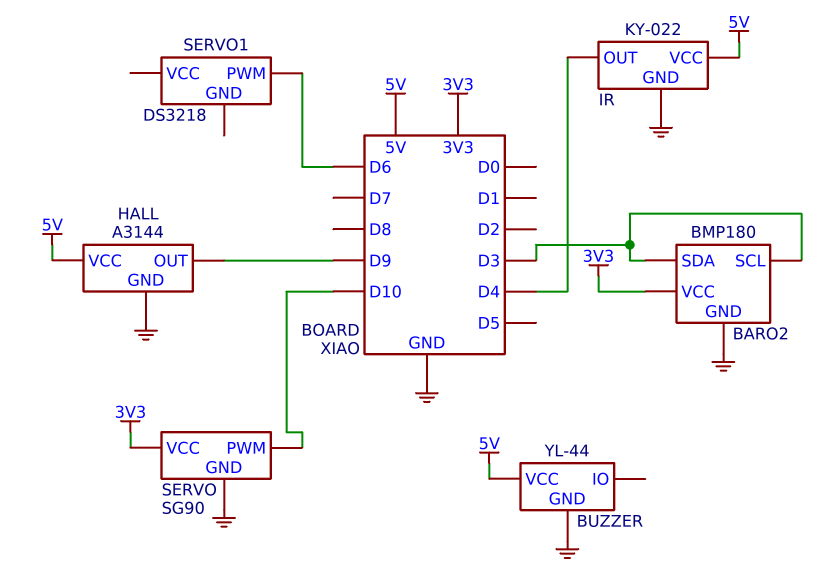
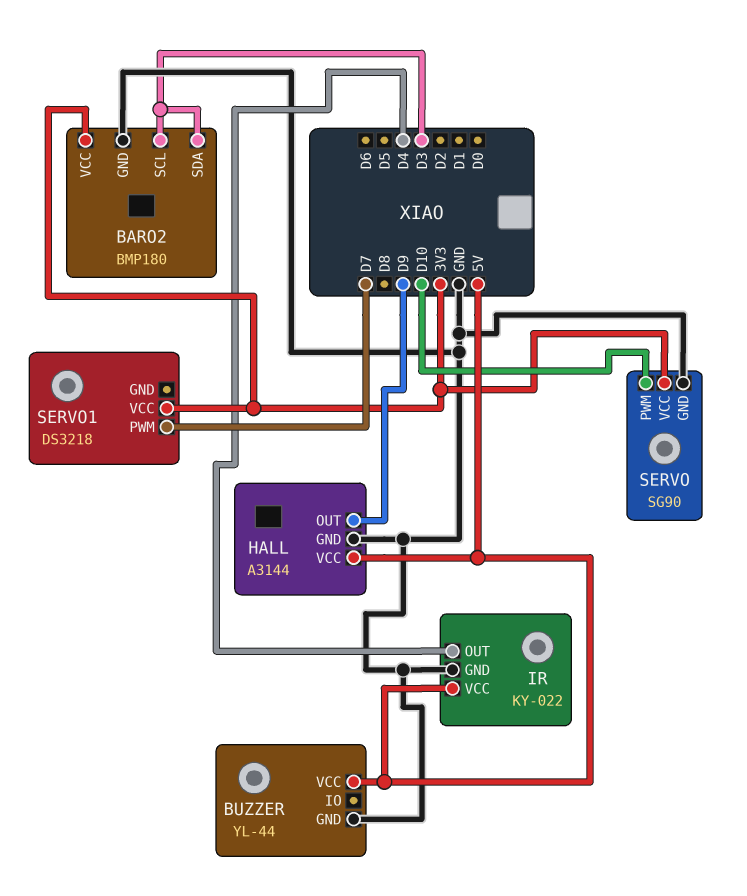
SERVO1 pin PWM: D6 -> D7
SERVO1 pin VCC: none -> 3V3

